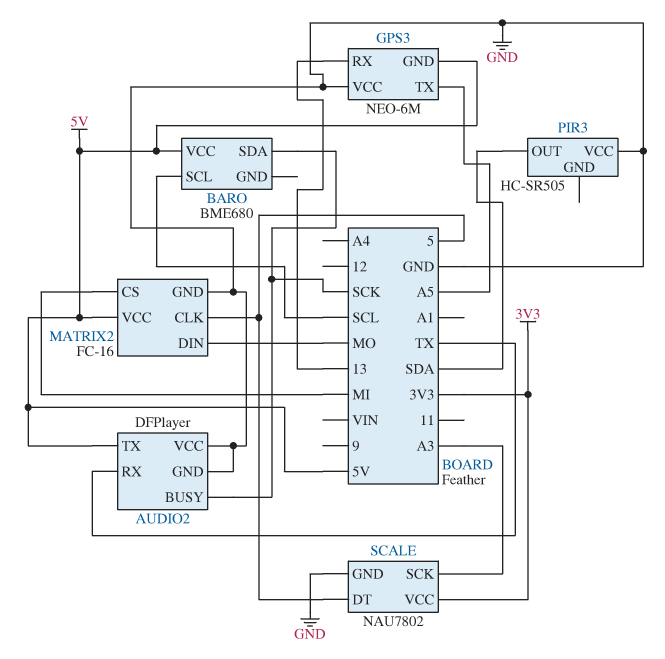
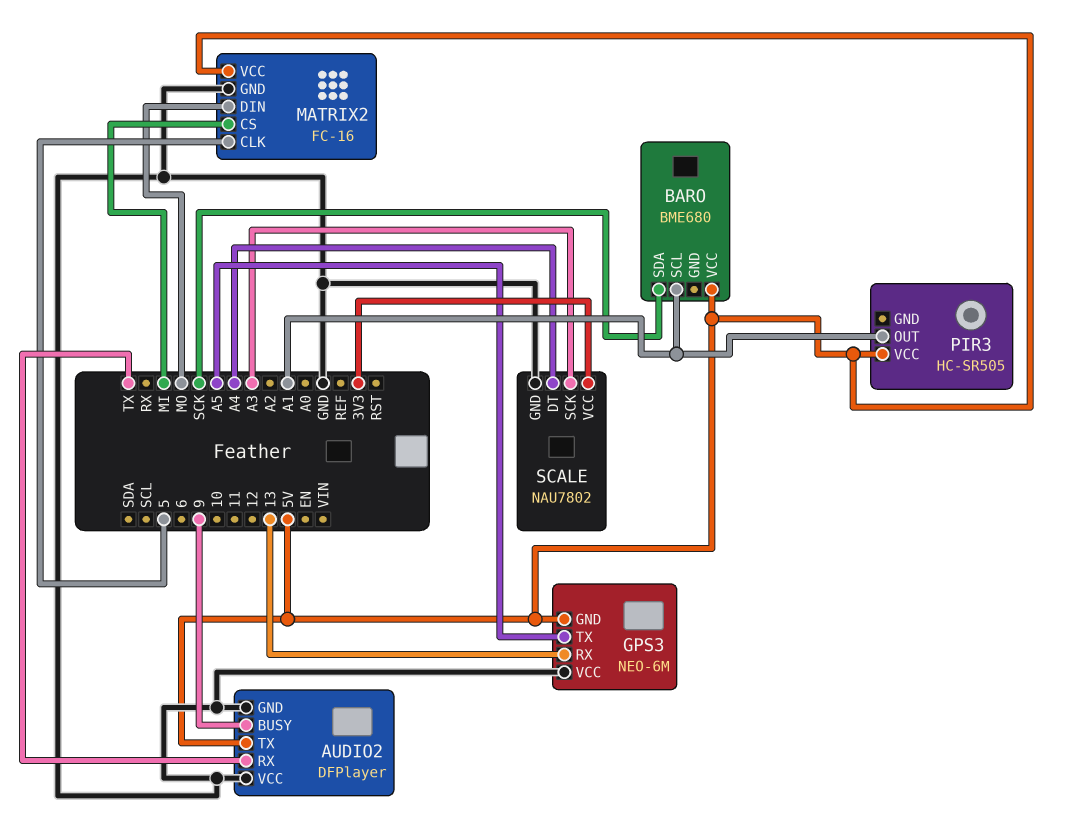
AUDIO2 pin BUSY: SCK -> 9
BARO pin SCL: SCL -> A1
PIR3 pin OUT: SDA -> A1
PIR3 pin VCC: GND -> 5V
SCALE pin DT: 5 -> A4

